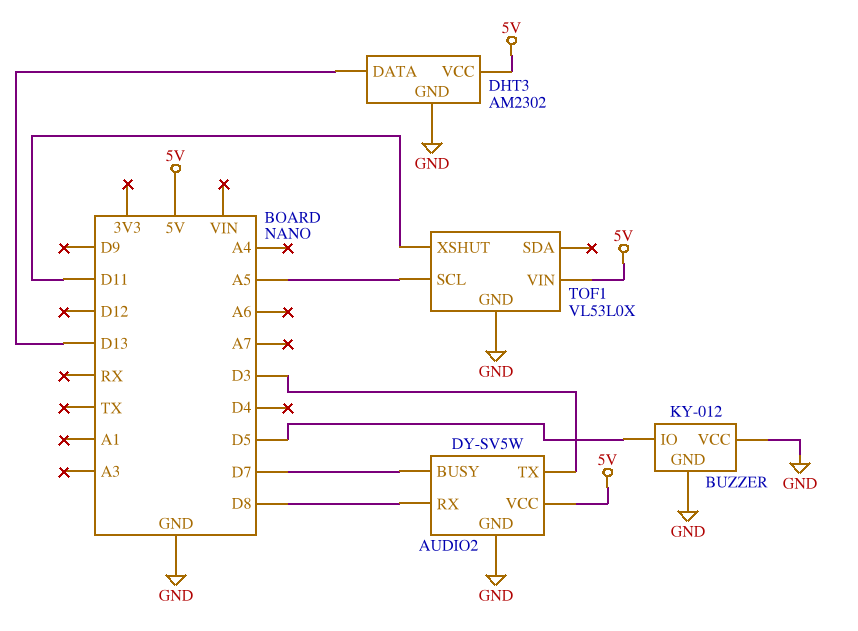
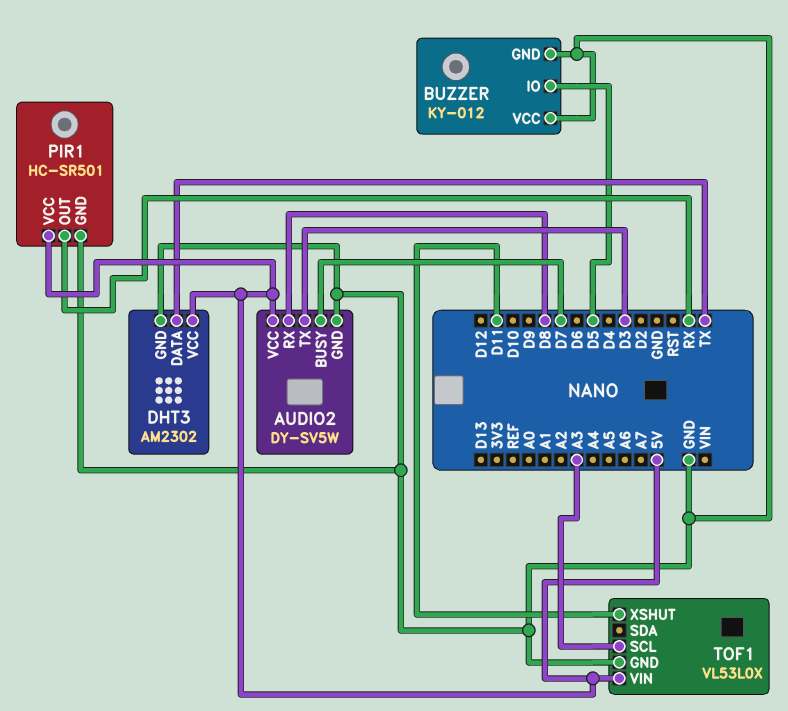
DHT3 pin DATA: D13 -> TX
PIR1: none -> HC-SR501
PIR1 pin GND: none -> GND
PIR1 pin OUT: none -> RX
PIR1 pin VCC: none -> 5V
TOF1 pin SCL: A5 -> A3

